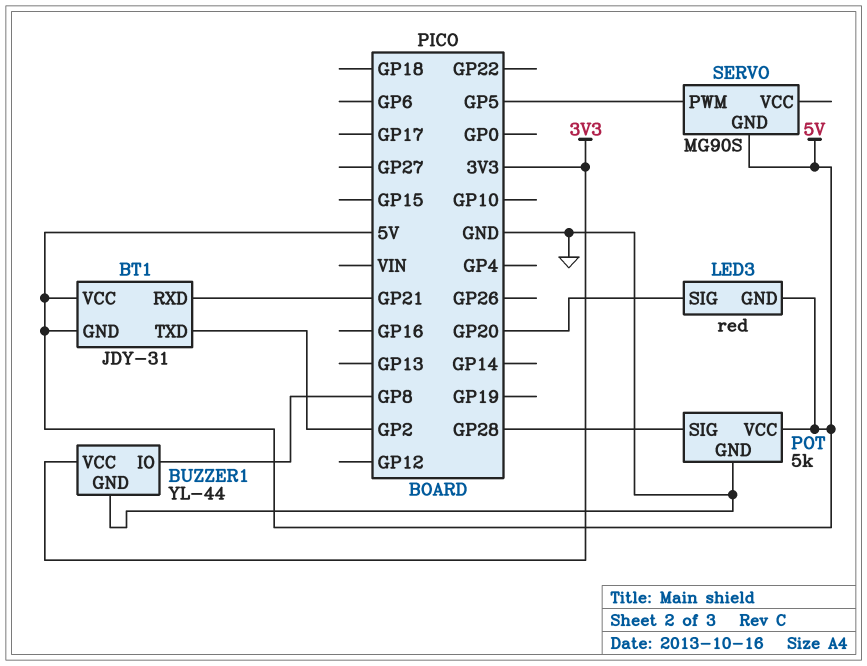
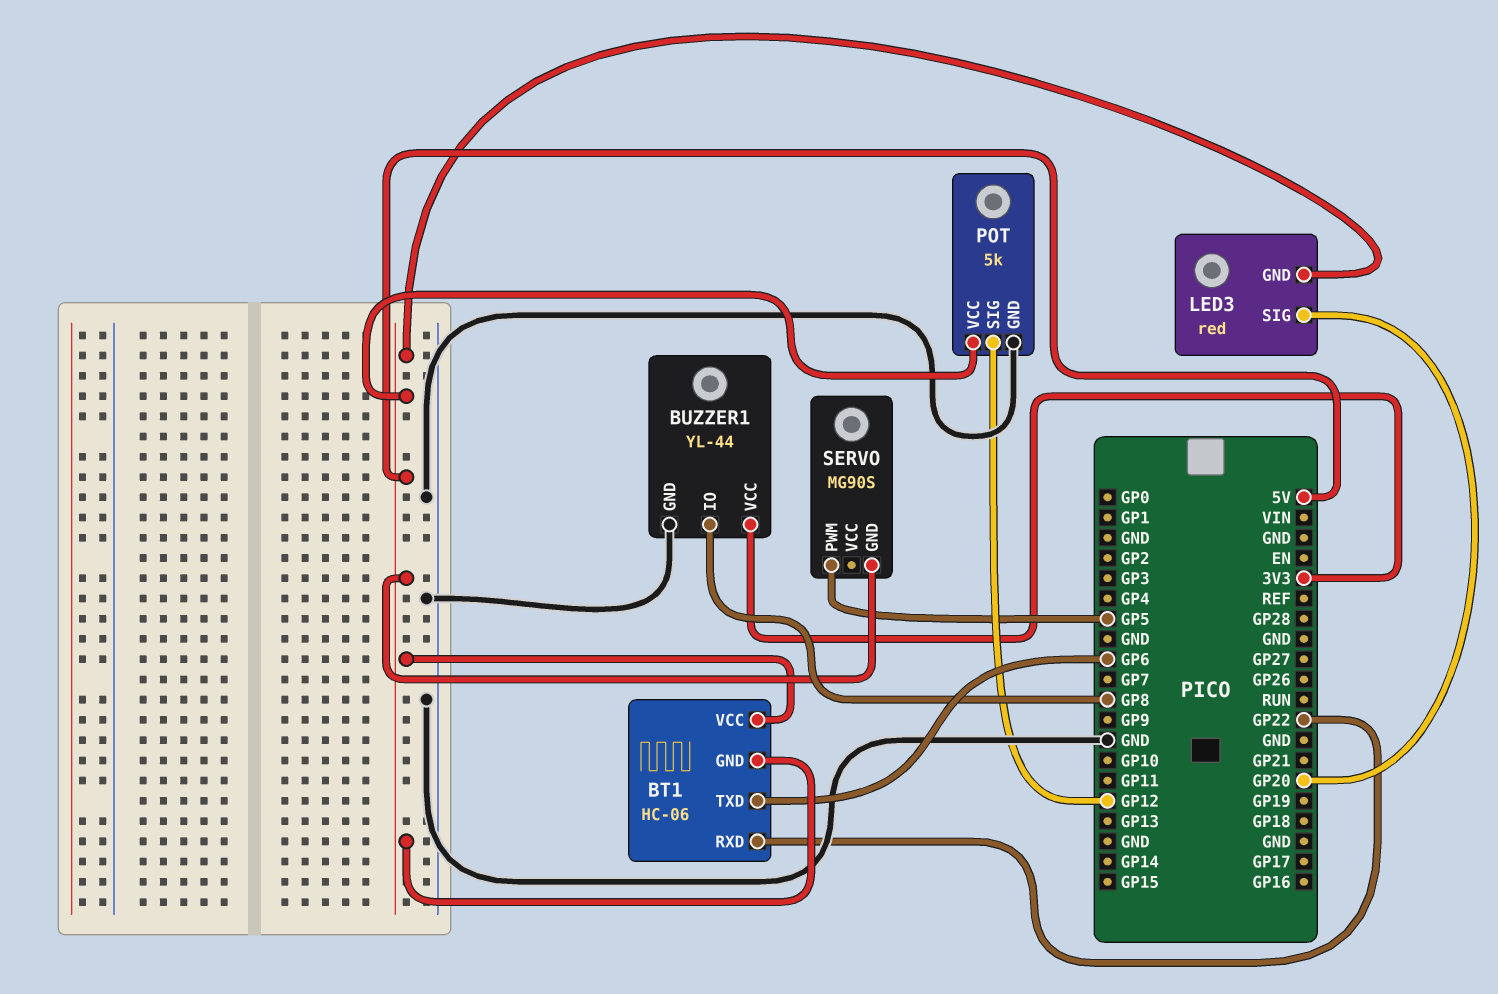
BT1: JDY-31 -> HC-06
BT1 pin RXD: GP21 -> GP22
BT1 pin TXD: GP2 -> GP6
POT pin SIG: GP28 -> GP12

